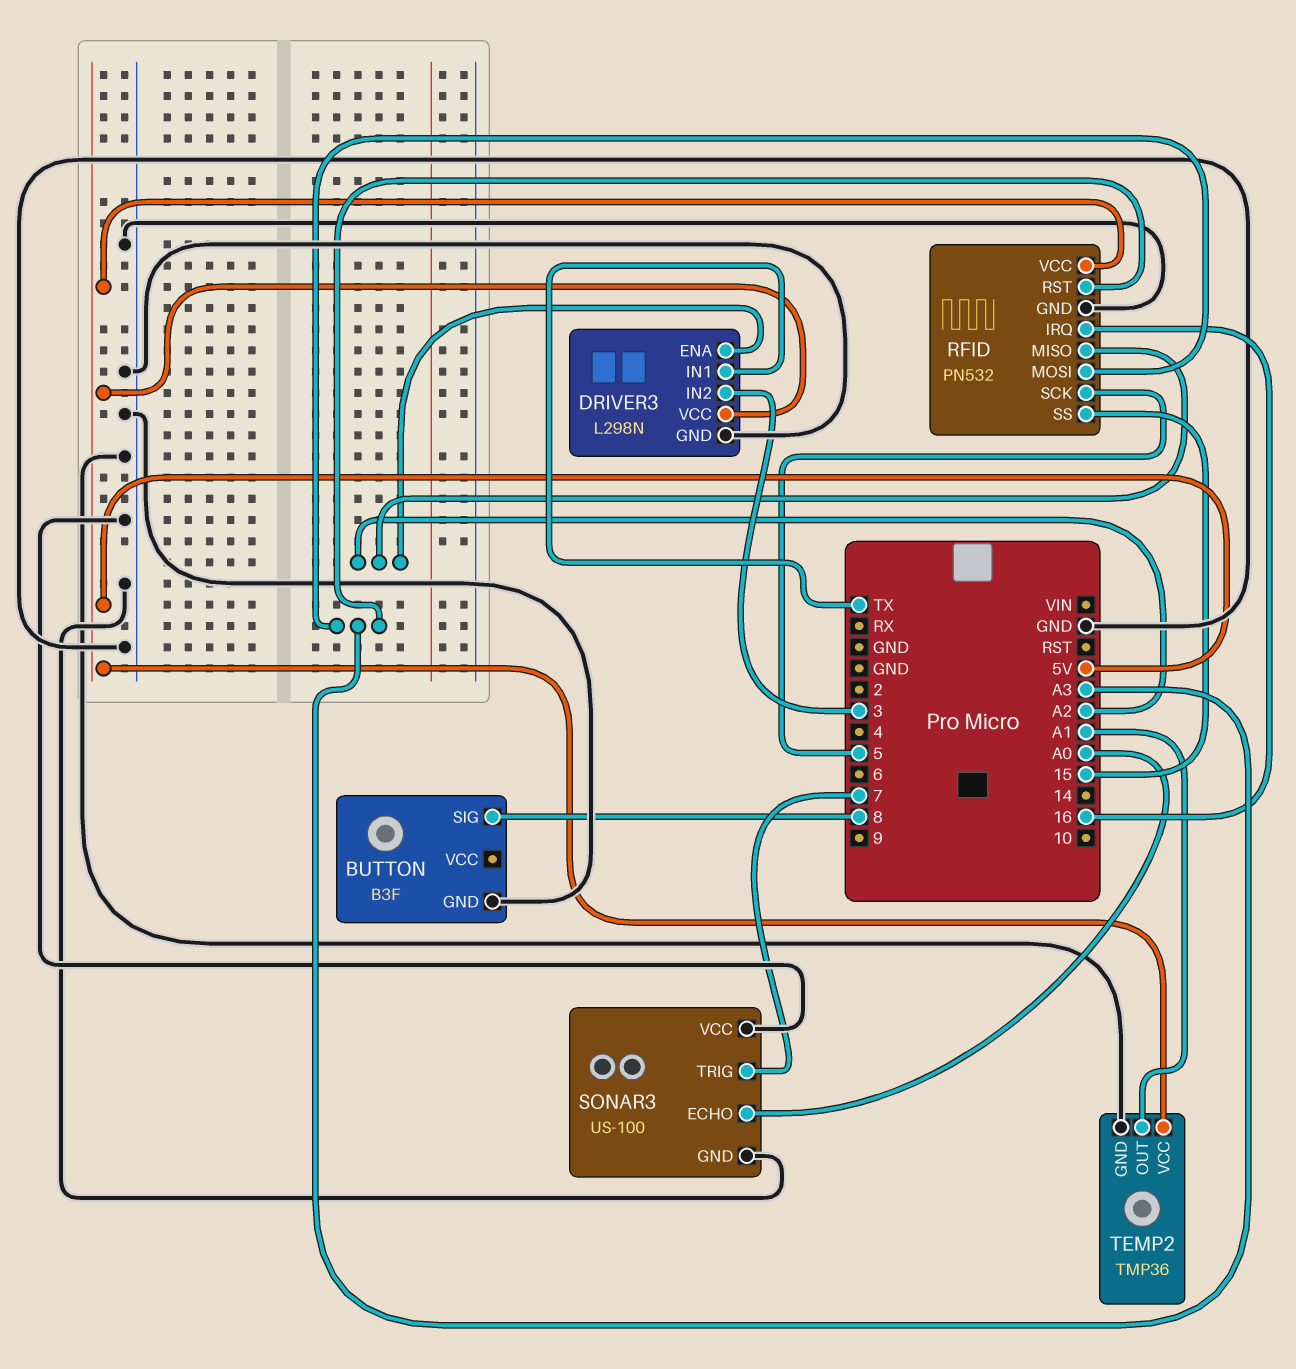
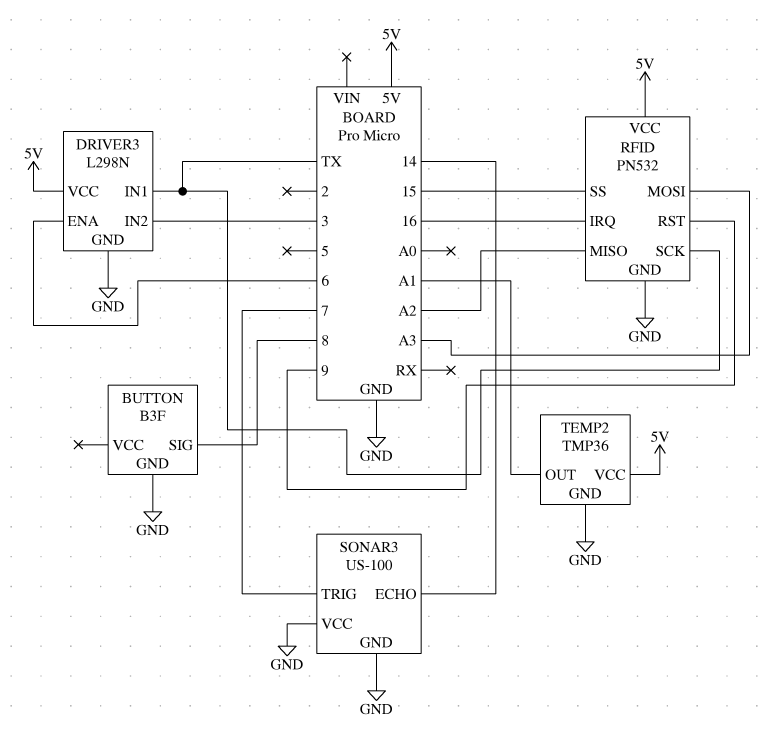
DRIVER3 pin ENA: A2 -> 6
RFID pin RST: A3 -> 9
RFID pin SCK: 5 -> TX
SONAR3 pin ECHO: A0 -> 14

